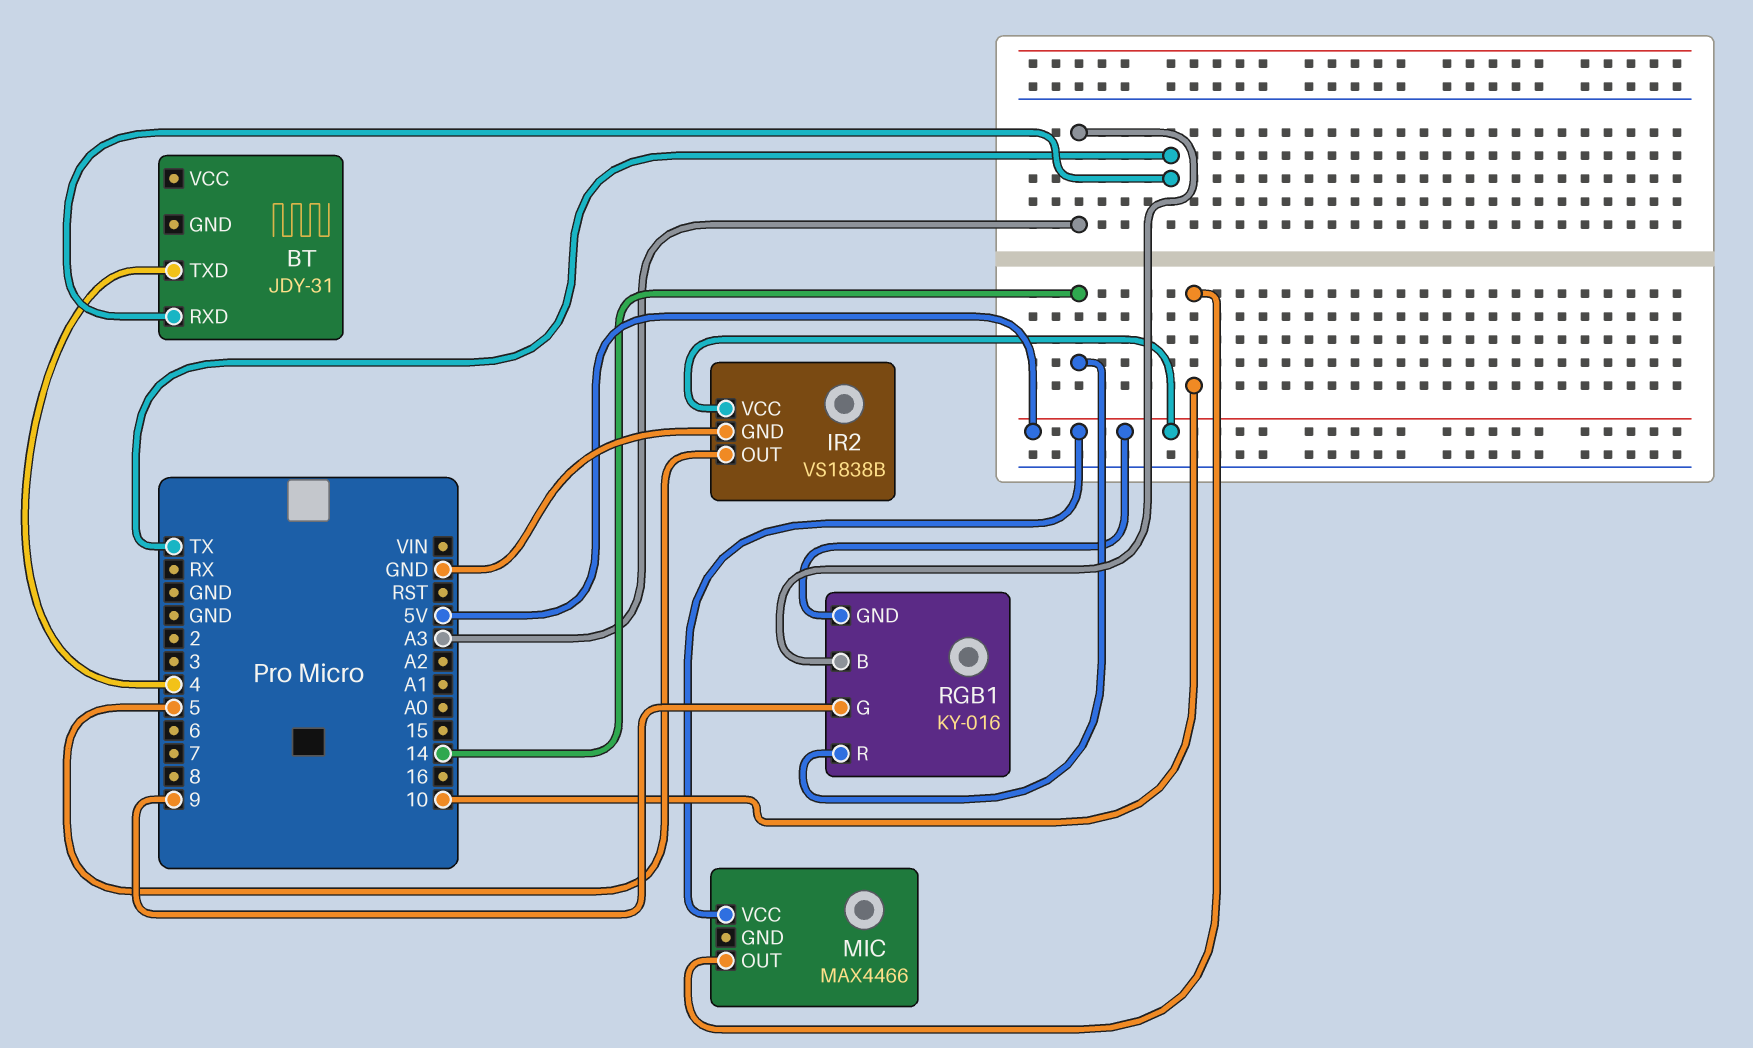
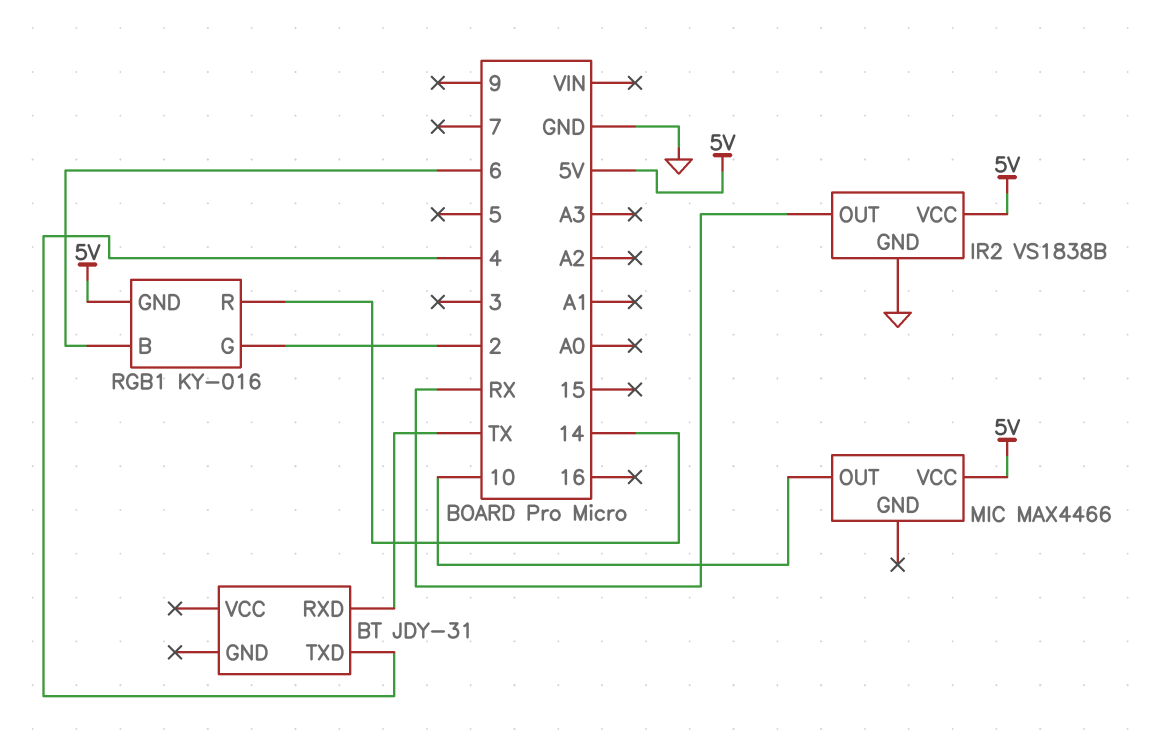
IR2 pin OUT: 5 -> RX
RGB1 pin B: A3 -> 6
RGB1 pin G: 9 -> 2

